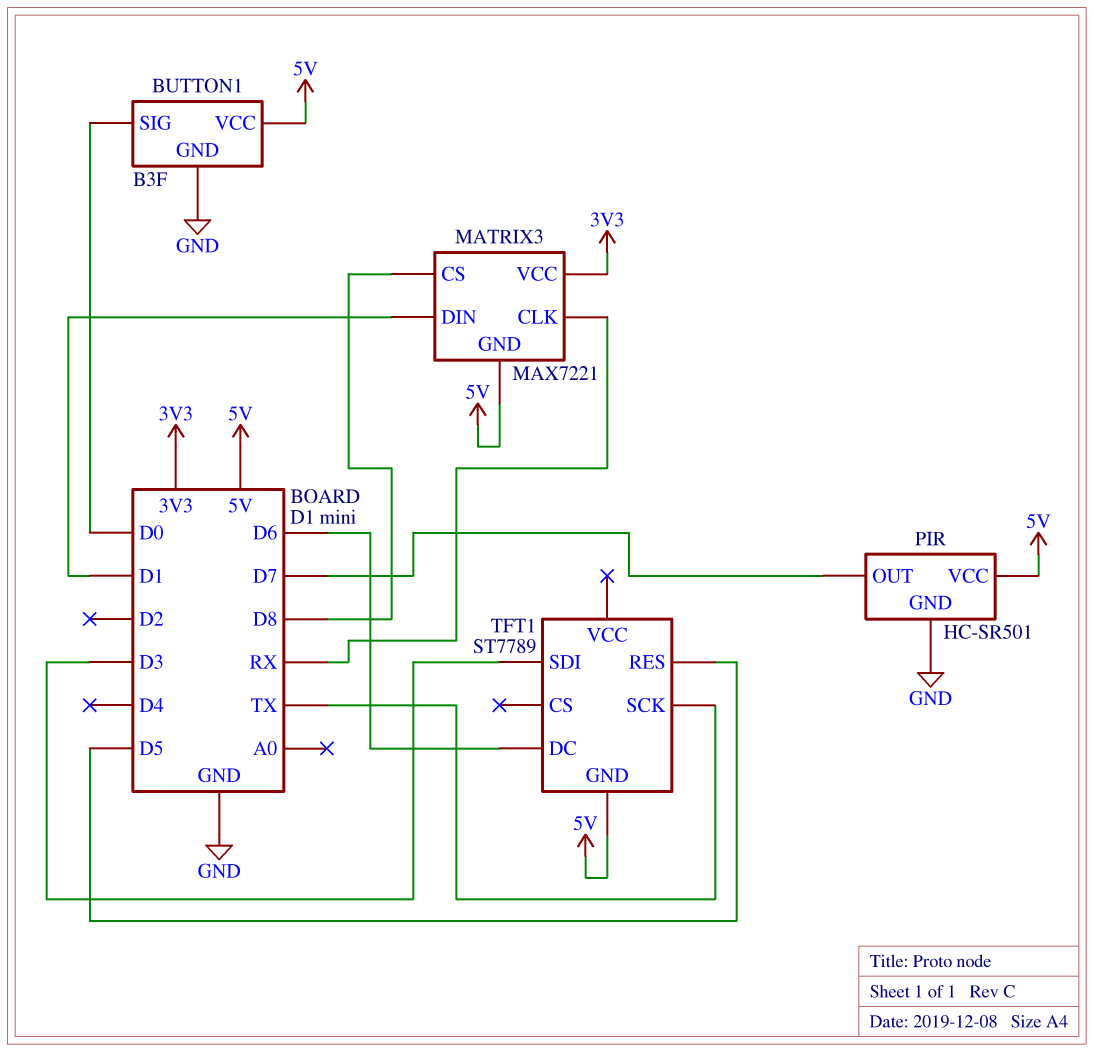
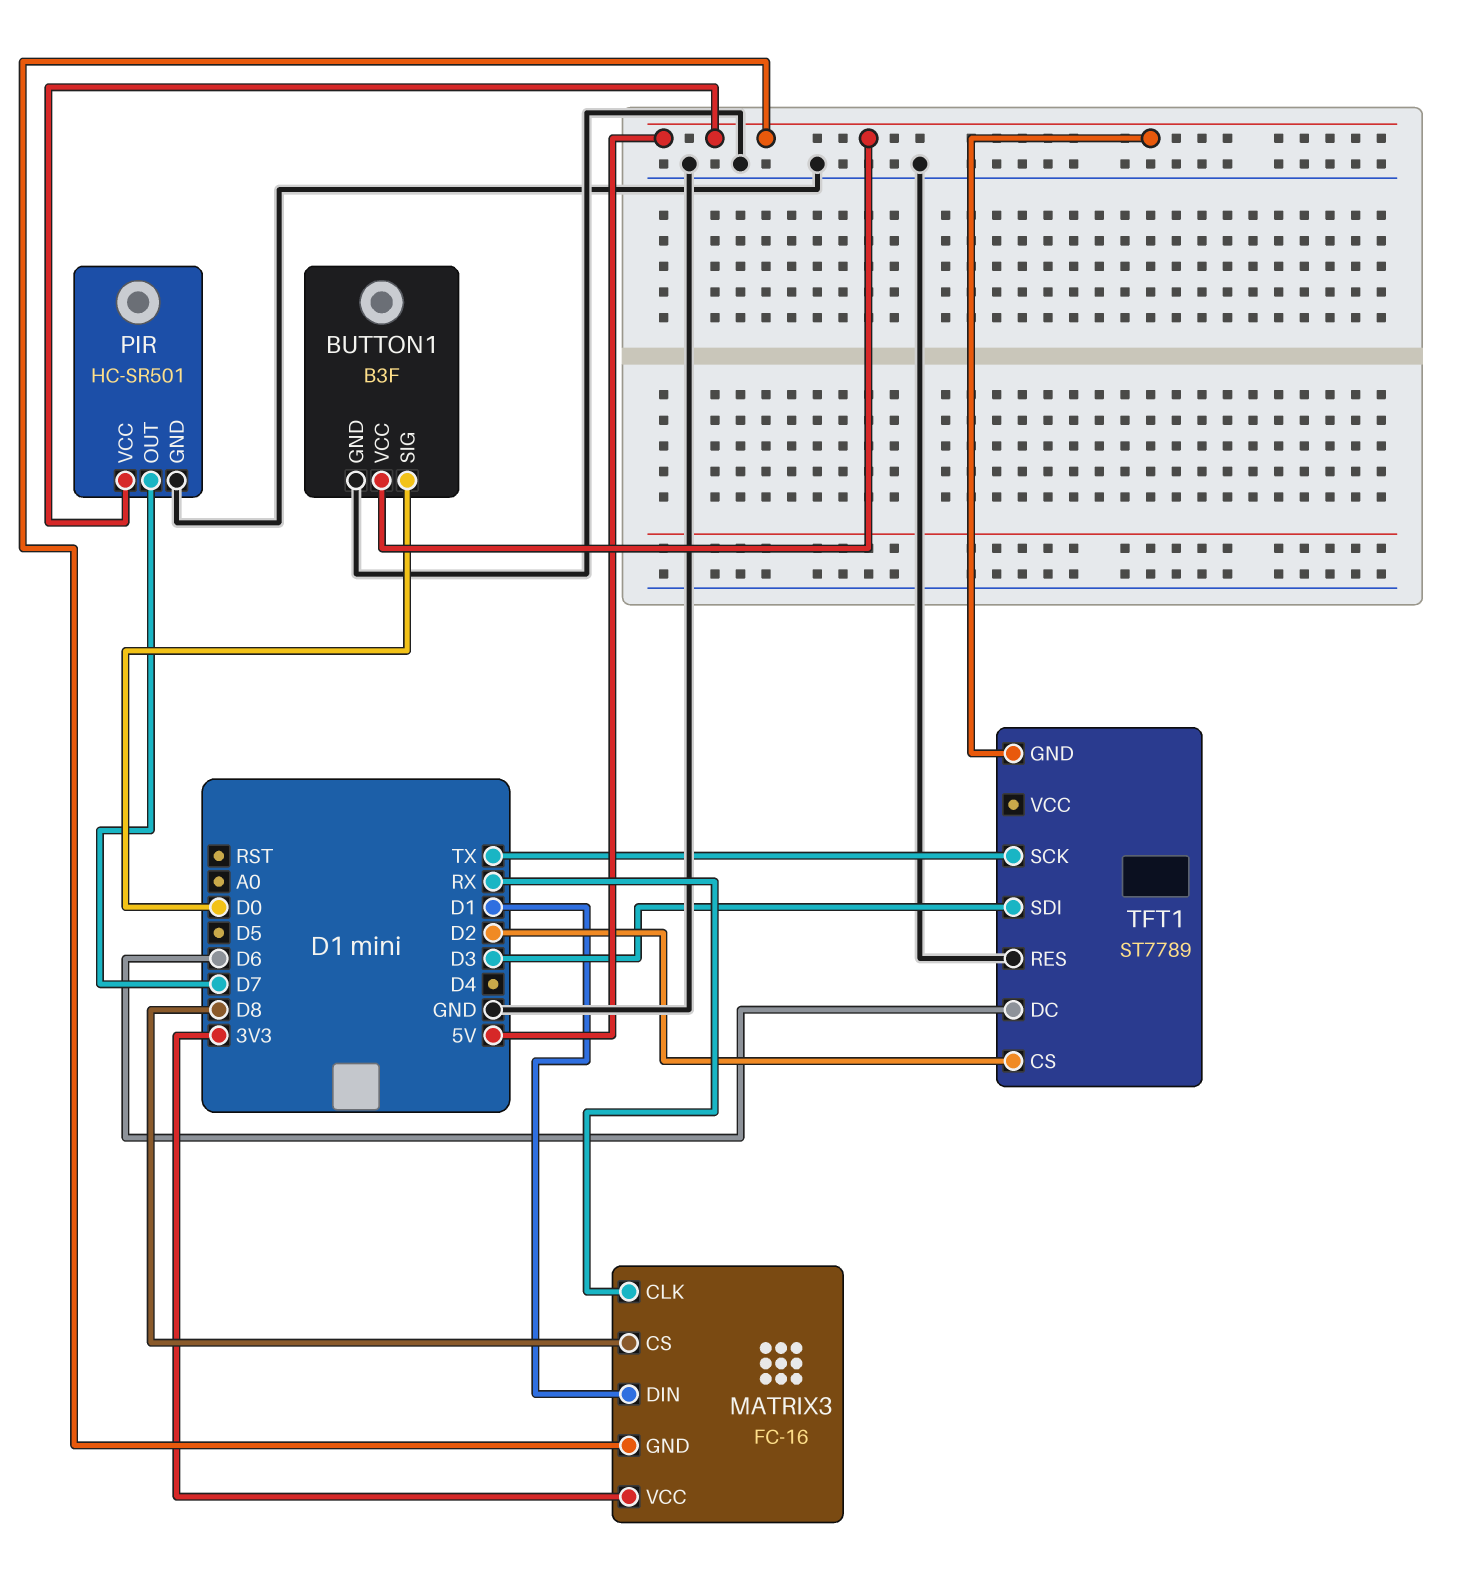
MATRIX3: MAX7221 -> FC-16
TFT1 pin CS: none -> D2
TFT1 pin RES: D5 -> GND

